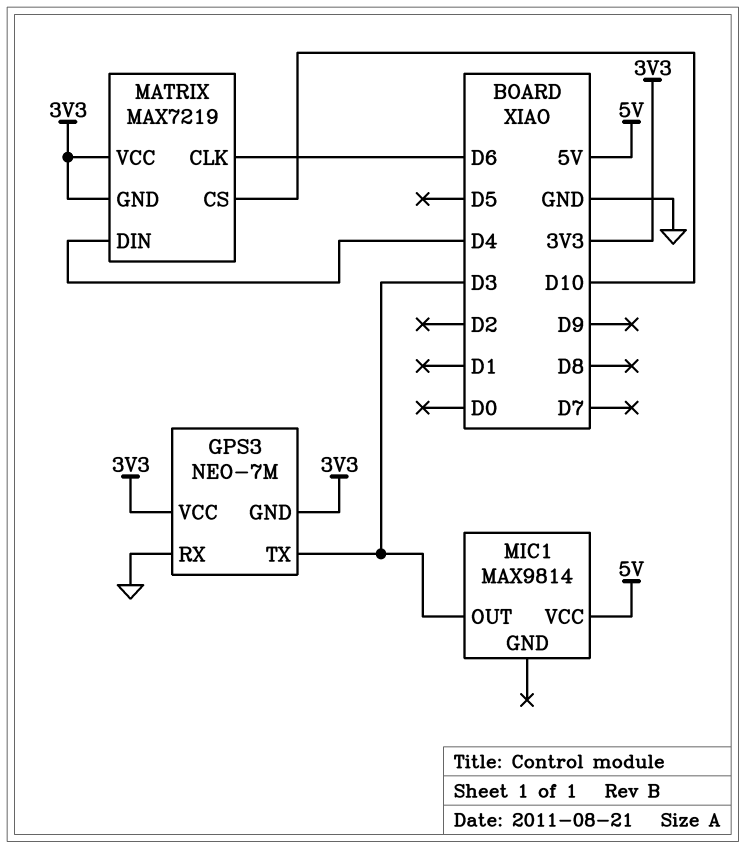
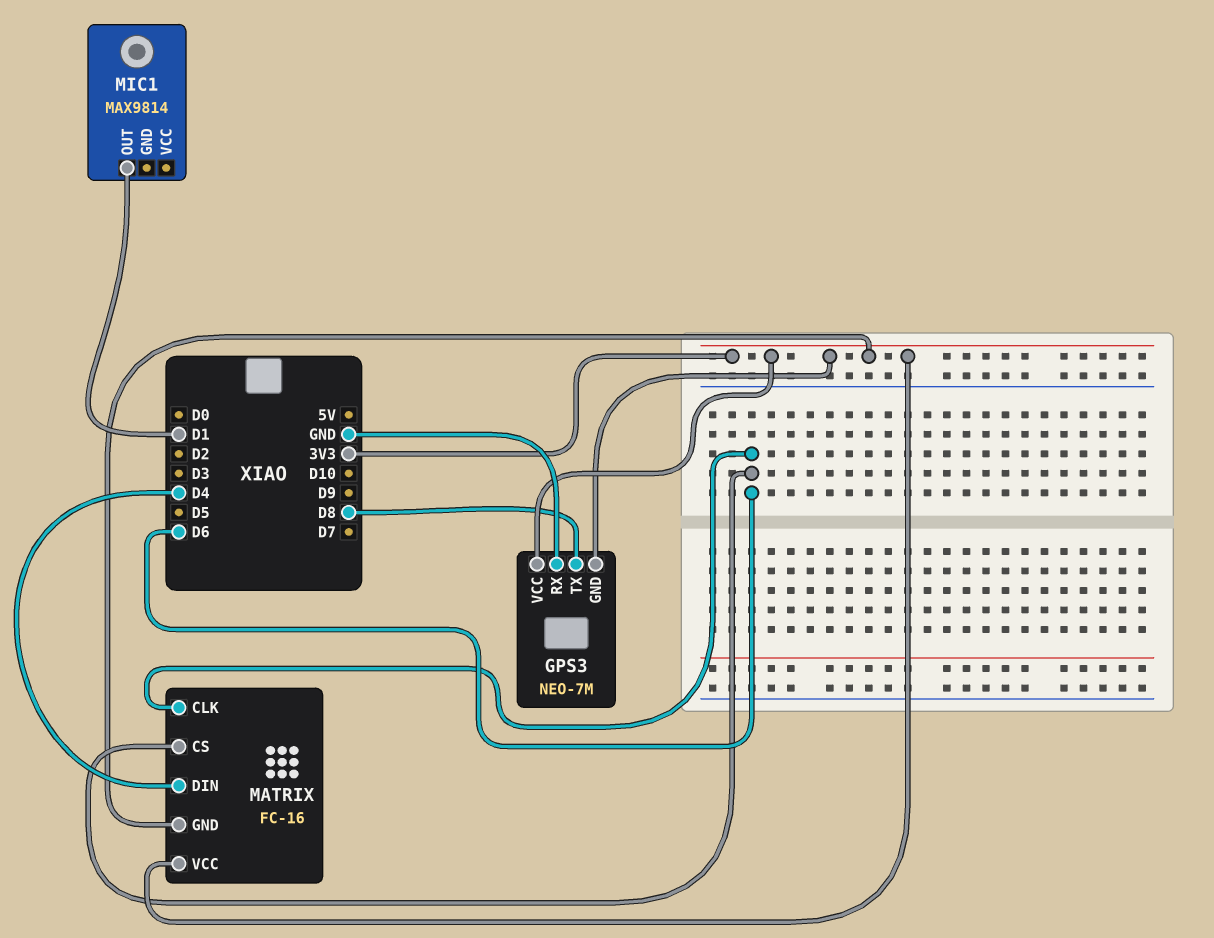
GPS3 pin TX: D3 -> D8
MATRIX: MAX7219 -> FC-16
MATRIX pin CS: D10 -> D6
MIC1 pin OUT: D3 -> D1
MIC1 pin VCC: 5V -> none

